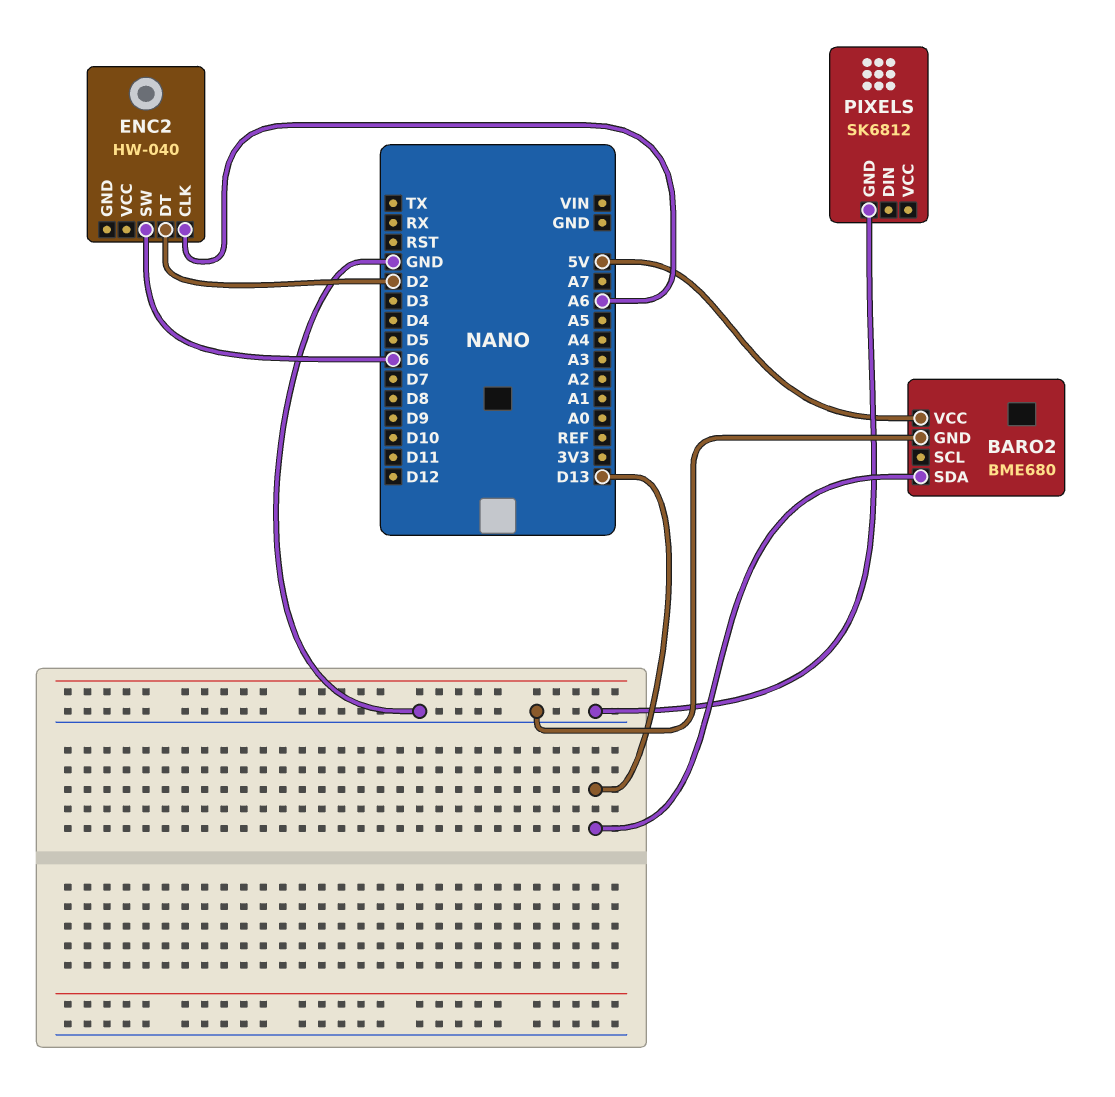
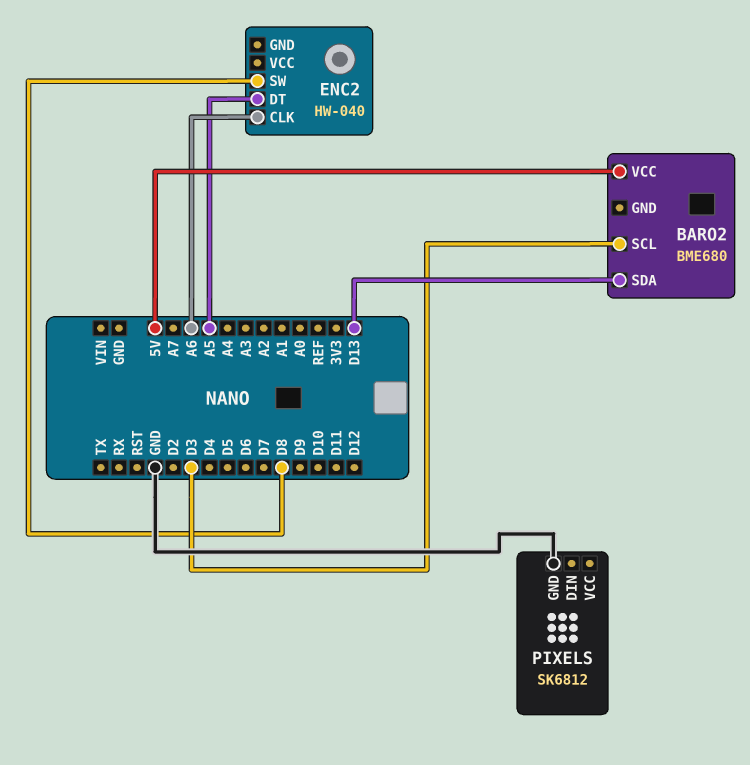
BARO2 pin GND: GND -> none
BARO2 pin SCL: none -> D3
ENC2 pin DT: D2 -> A5
ENC2 pin SW: D6 -> D8

